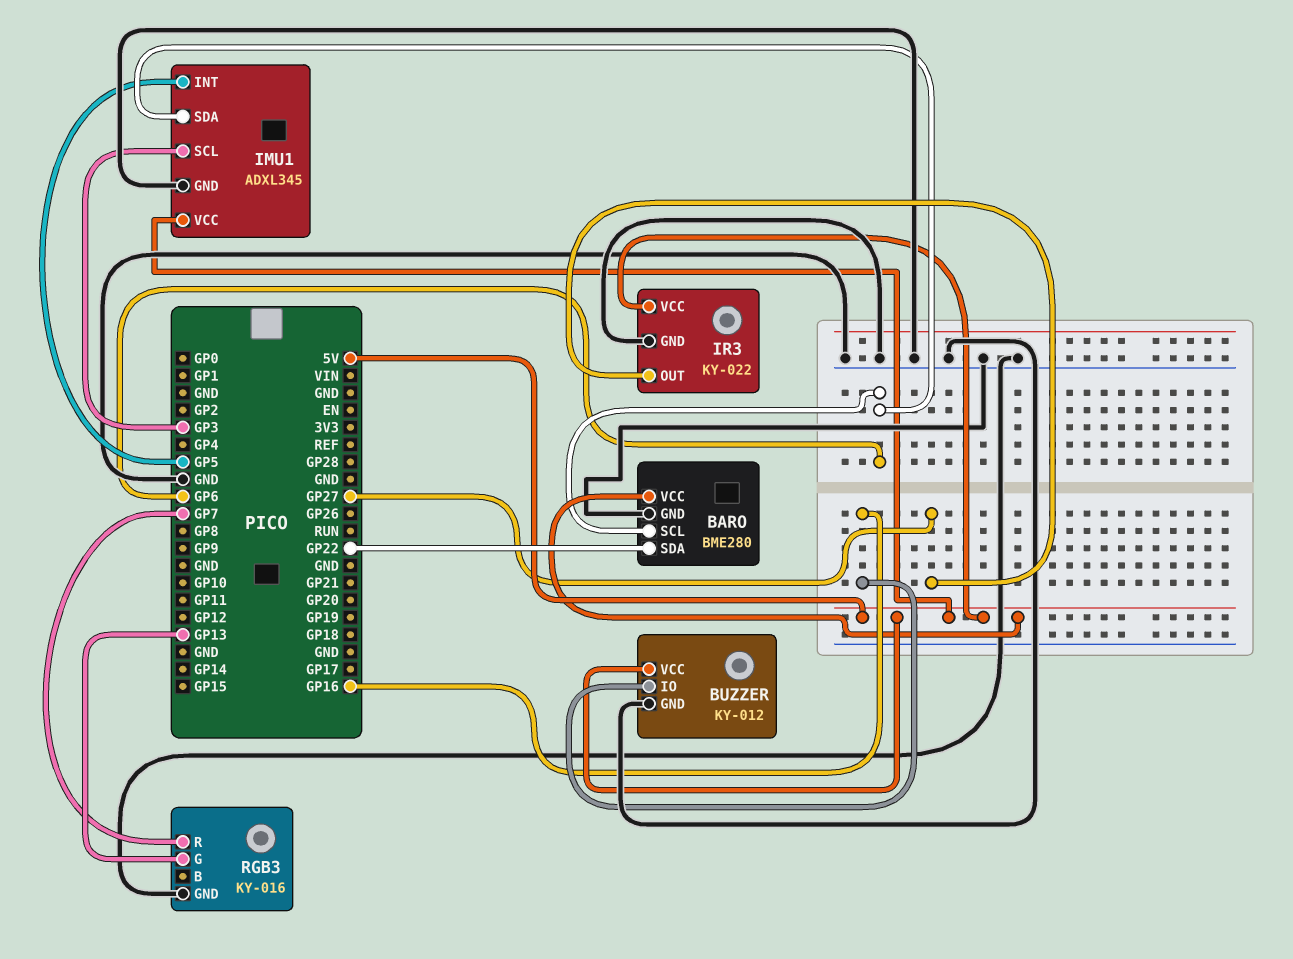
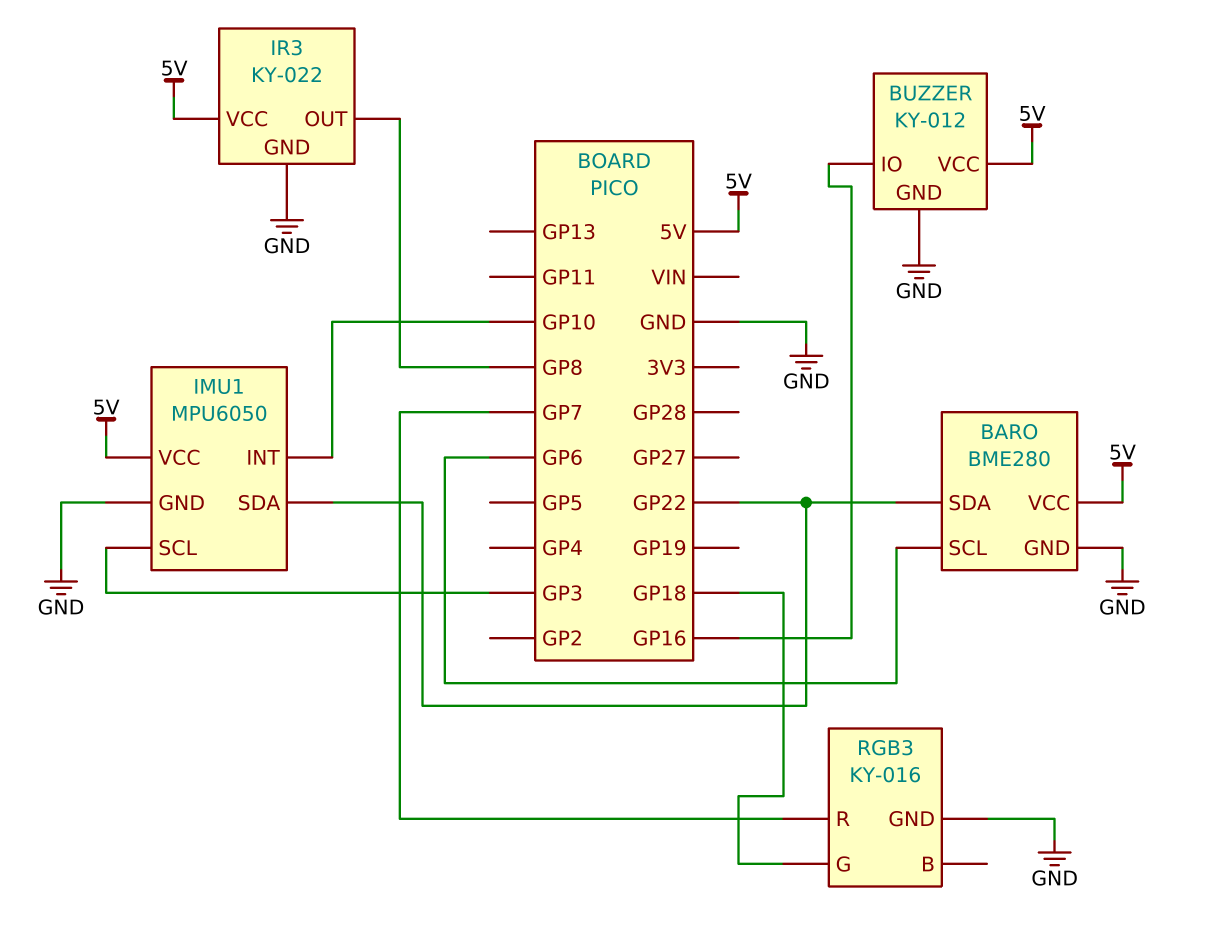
IMU1: ADXL345 -> MPU6050
IMU1 pin INT: GP5 -> GP10
IMU1 pin SDA: GP6 -> GP22
IR3 pin OUT: GP27 -> GP8
RGB3 pin G: GP13 -> GP18

